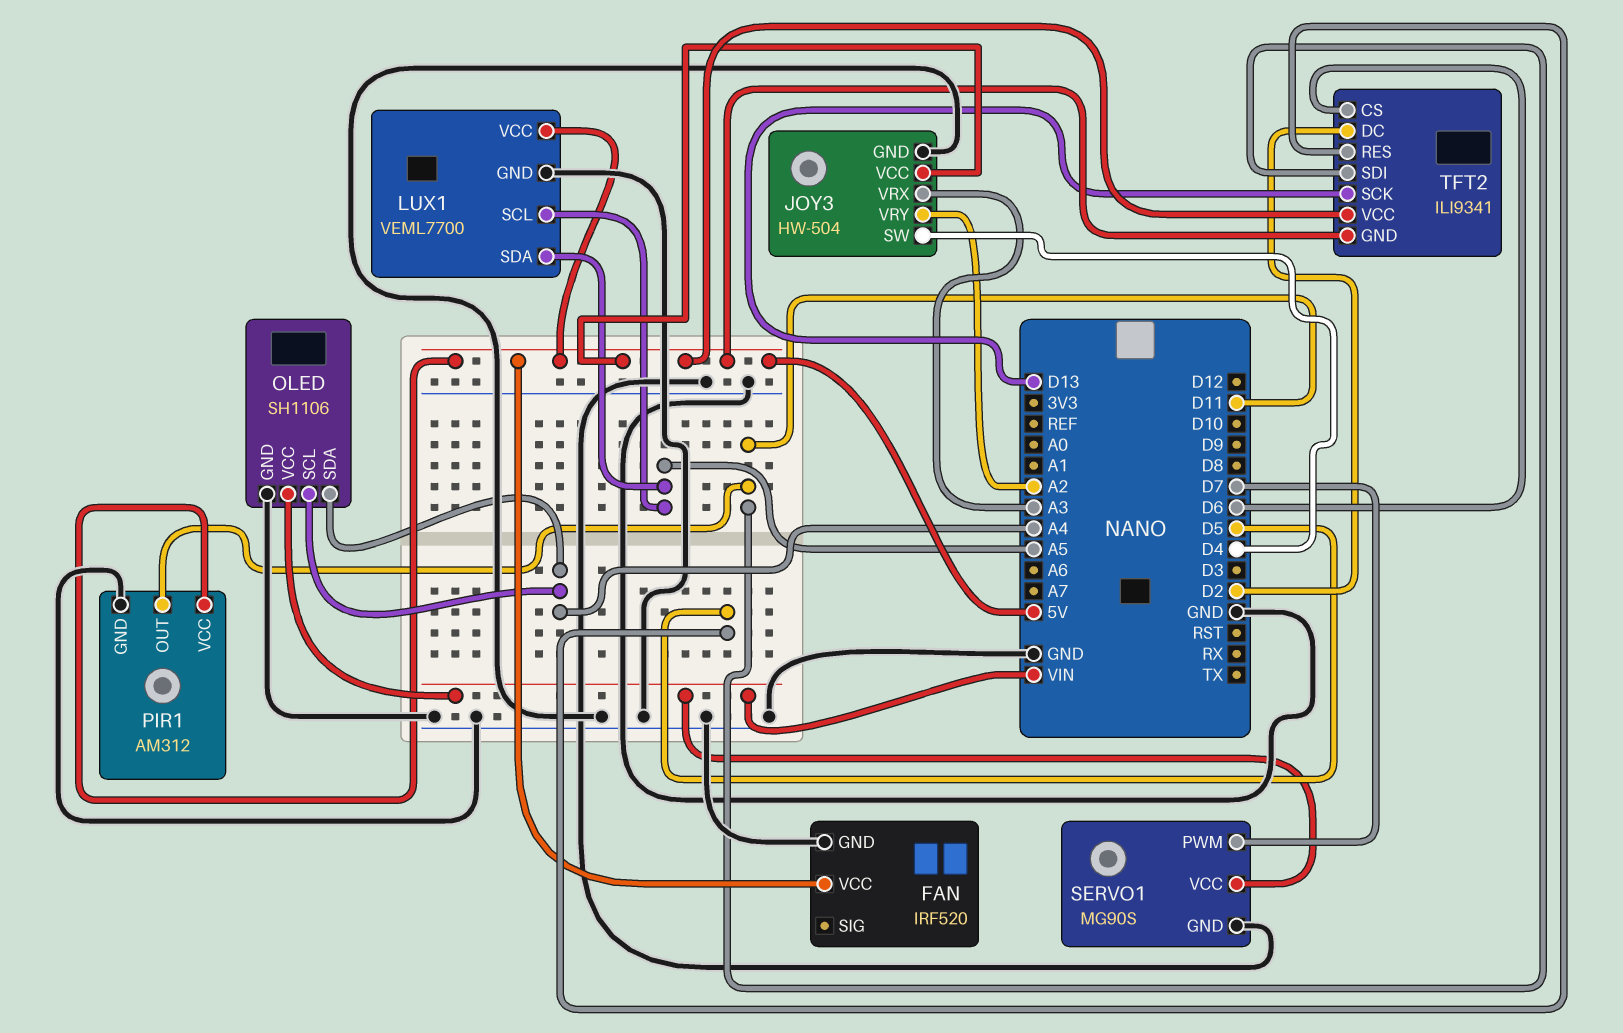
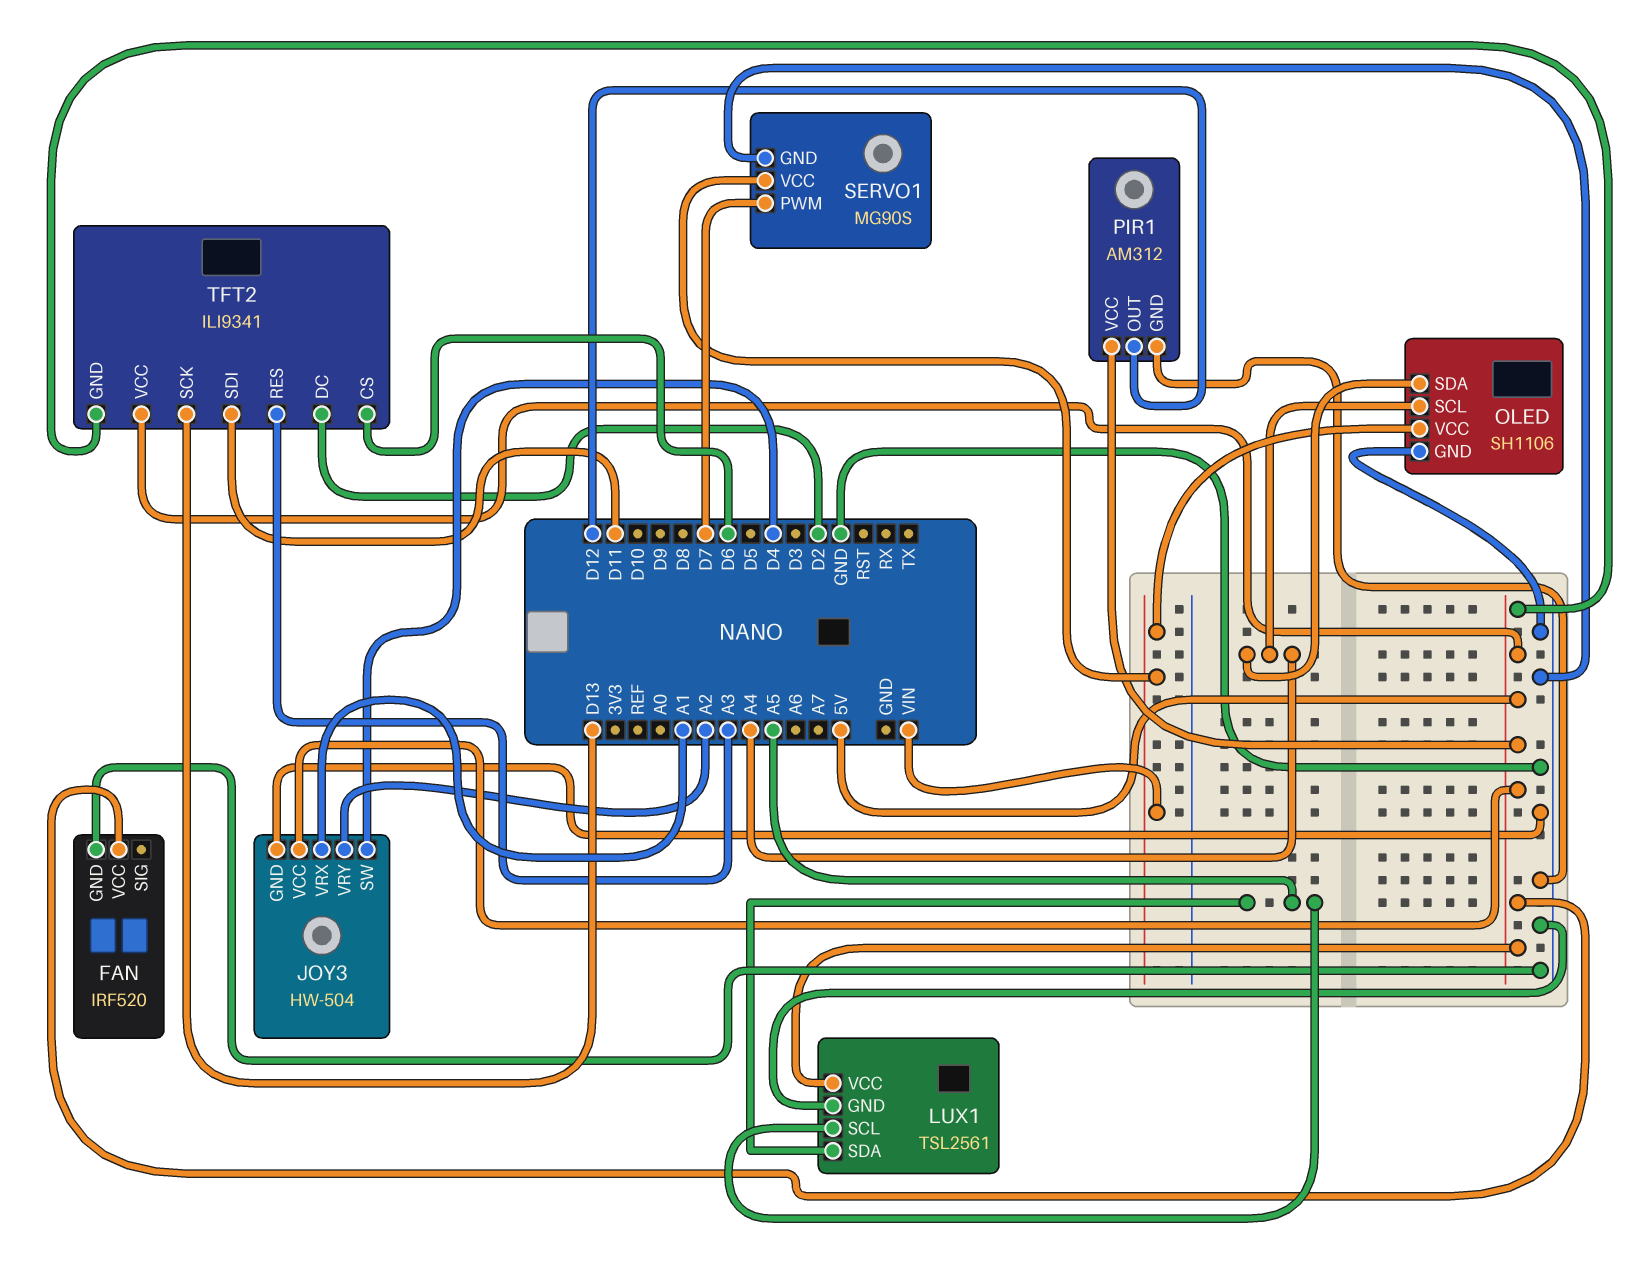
JOY3 pin VRX: A3 -> A1
LUX1: VEML7700 -> TSL2561
PIR1 pin OUT: D11 -> D12
TFT2 pin RES: D5 -> A3

